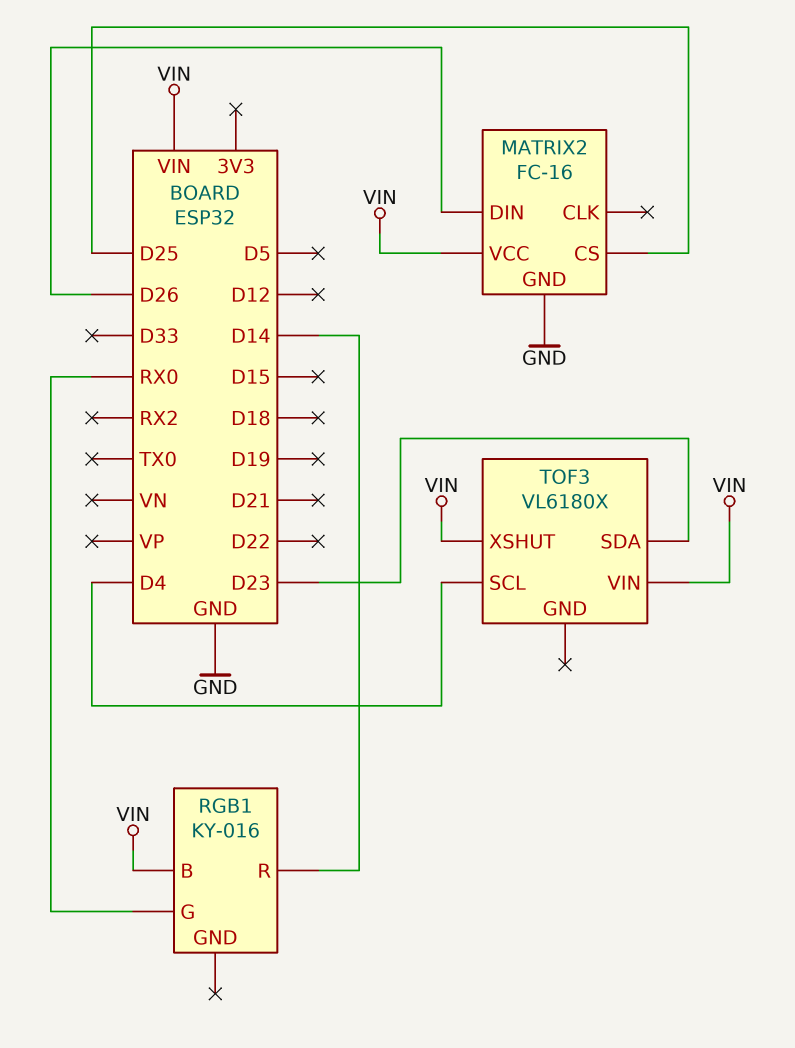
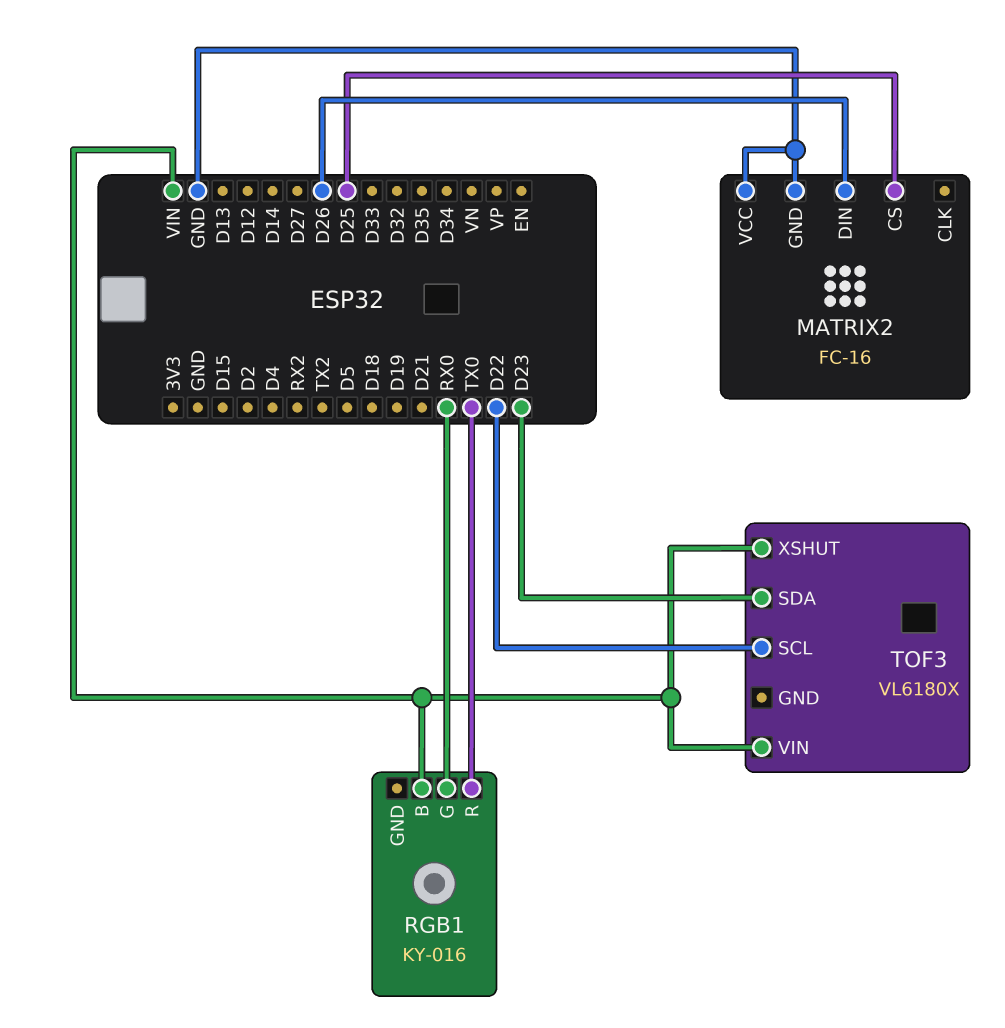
MATRIX2 pin VCC: VIN -> GND
RGB1 pin R: D14 -> TX0
TOF3 pin SCL: D4 -> D22

